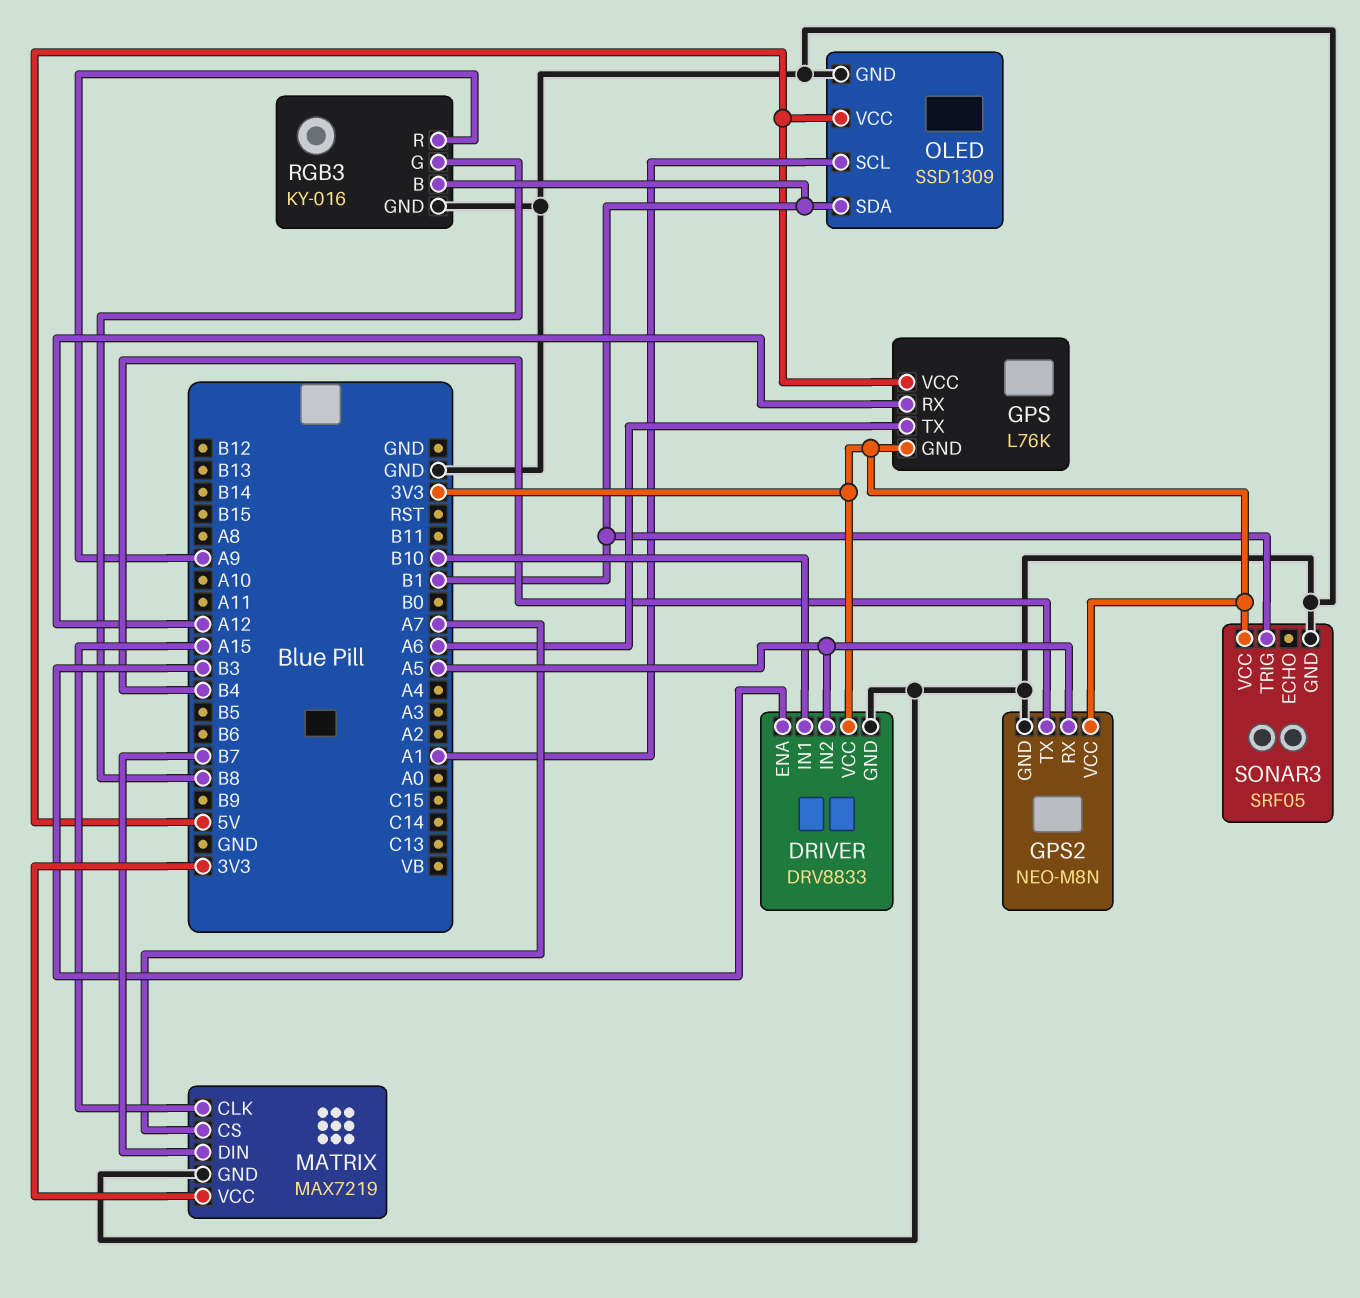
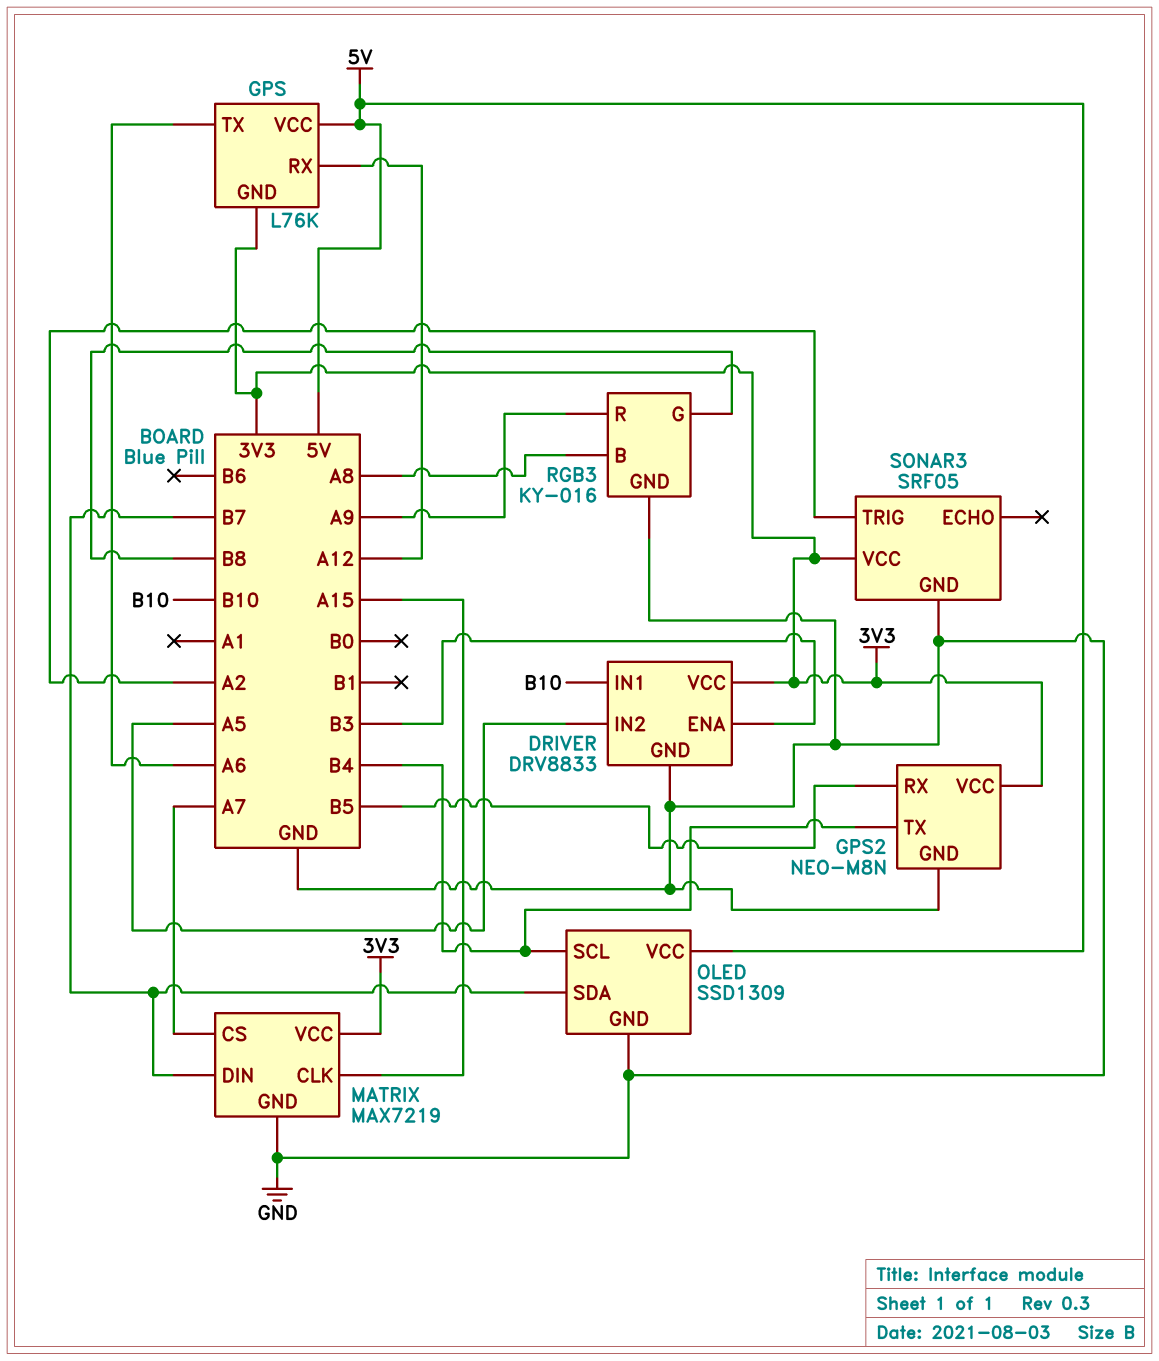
GPS2 pin RX: A5 -> B5
OLED pin SCL: A1 -> B4
OLED pin SDA: B1 -> B7
RGB3 pin B: B1 -> A8
SONAR3 pin TRIG: B1 -> A2

